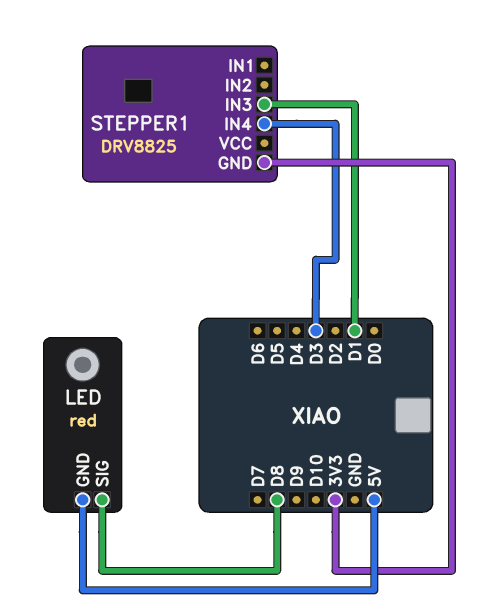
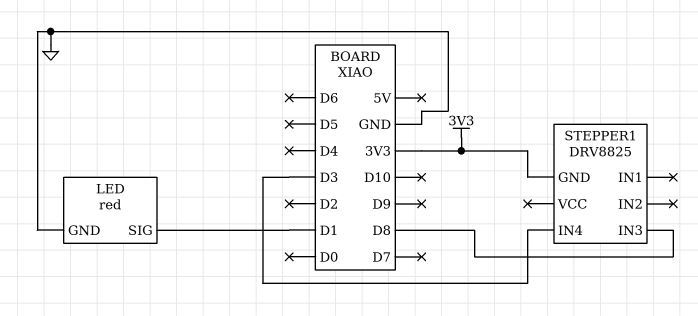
LED pin GND: 5V -> GND
LED pin SIG: D8 -> D1
STEPPER1 pin IN3: D1 -> D8

